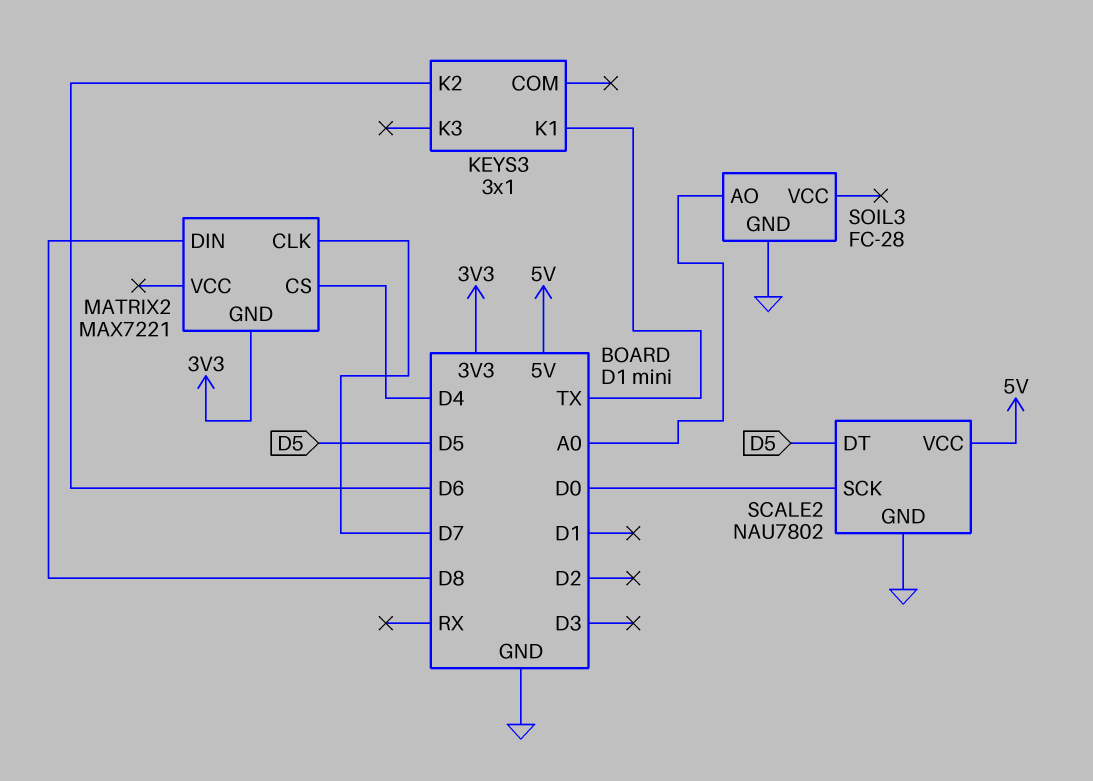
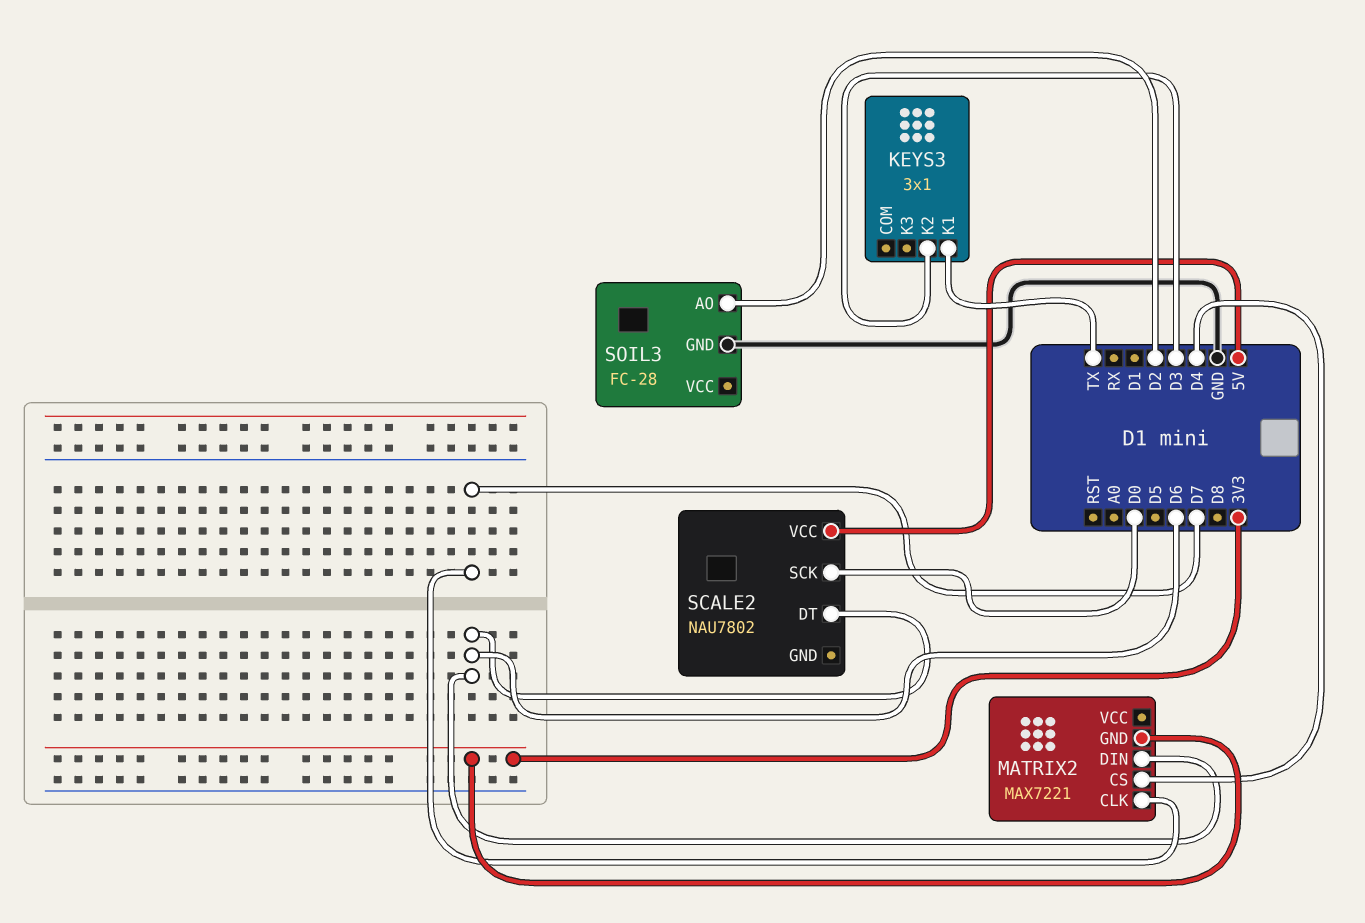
KEYS3 pin K2: D6 -> D3
MATRIX2 pin DIN: D8 -> D6
SCALE2 pin DT: D5 -> D6
SCALE2 pin GND: GND -> none
SOIL3 pin AO: A0 -> D2

